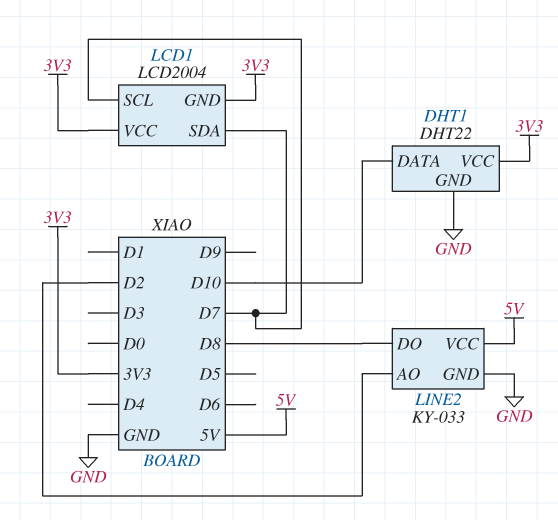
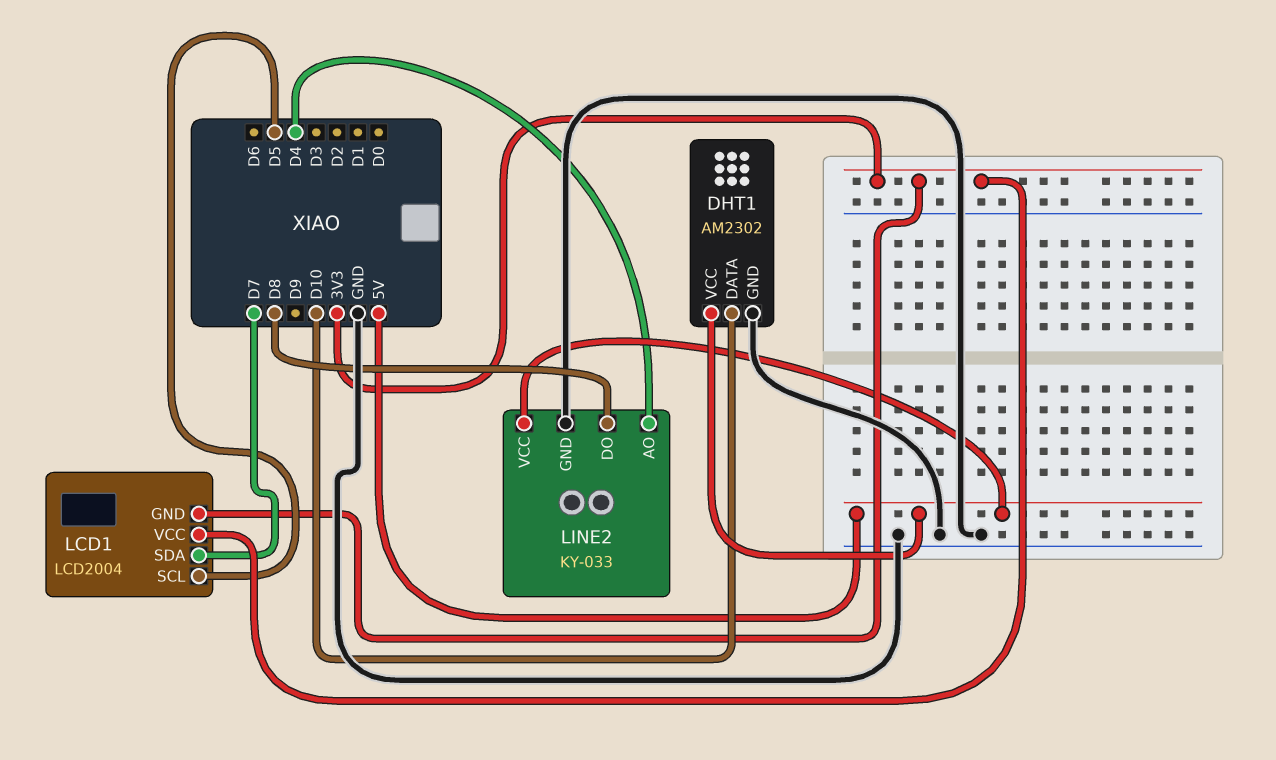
DHT1: DHT22 -> AM2302
DHT1 pin VCC: 3V3 -> 5V
LCD1 pin SCL: D7 -> D5
LINE2 pin AO: D2 -> D4

